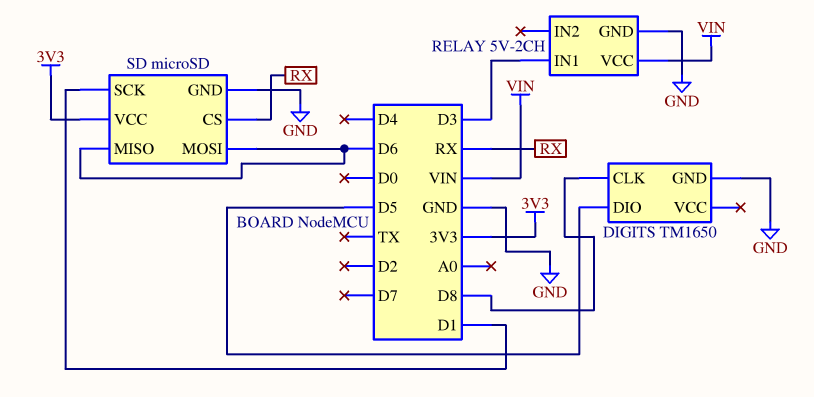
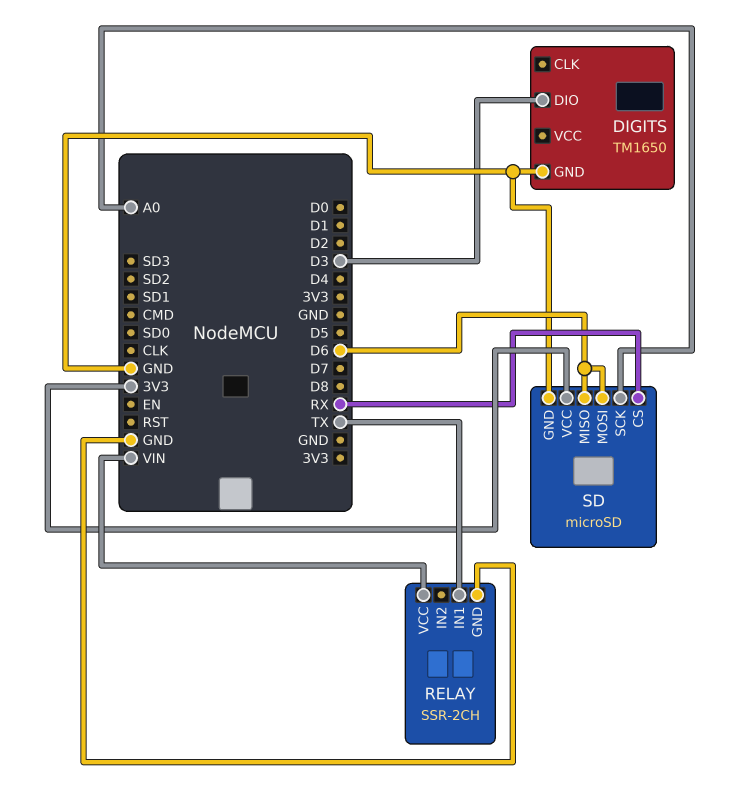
DIGITS pin CLK: D8 -> none
DIGITS pin DIO: D5 -> D3
RELAY: 5V-2CH -> SSR-2CH
RELAY pin IN1: D3 -> TX
SD pin SCK: D1 -> A0

